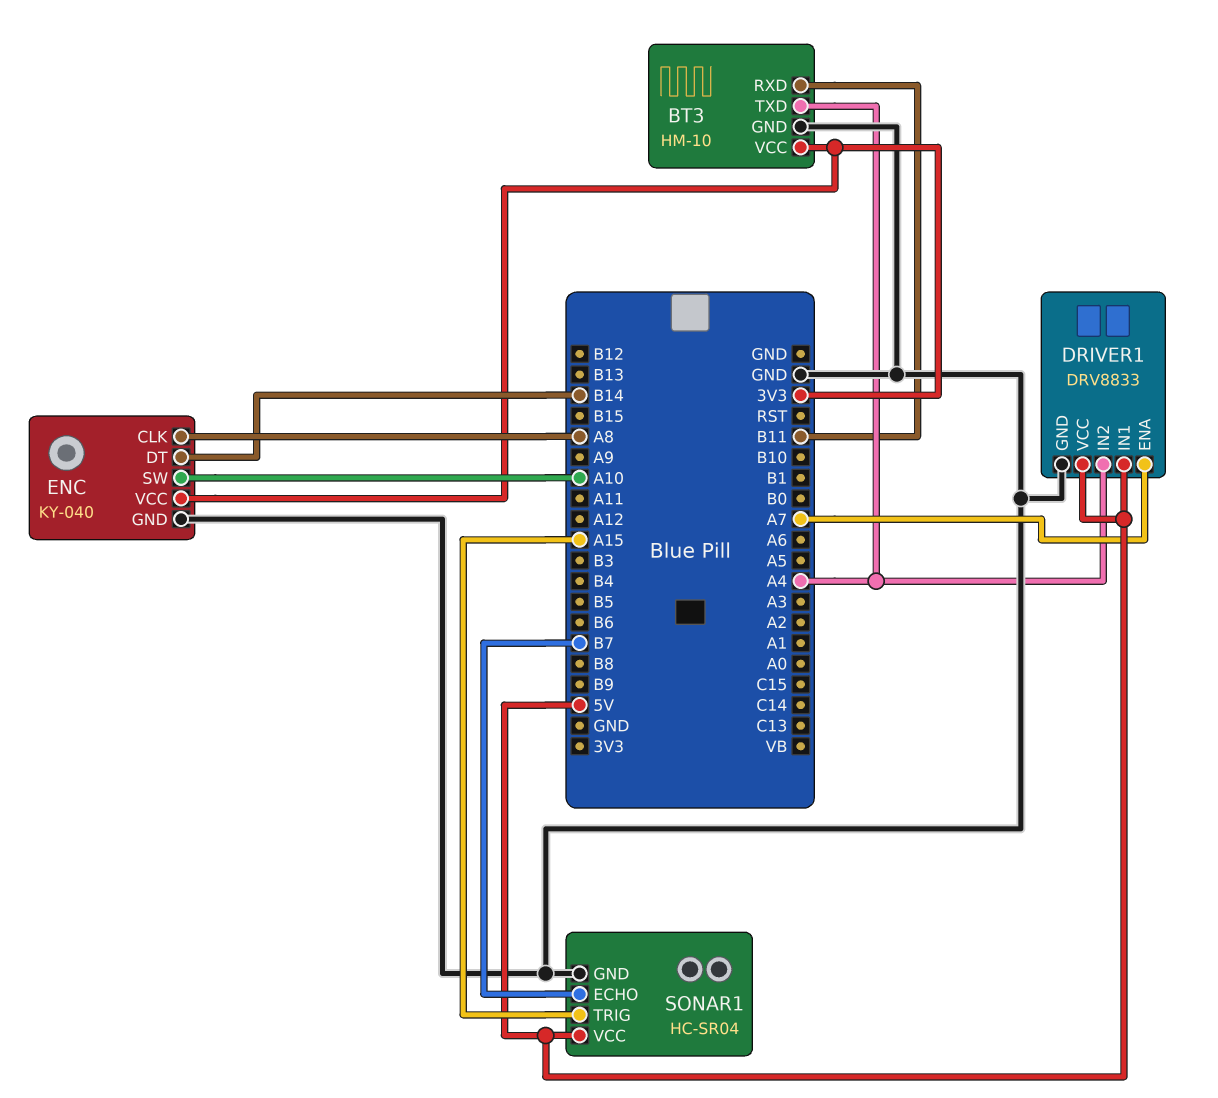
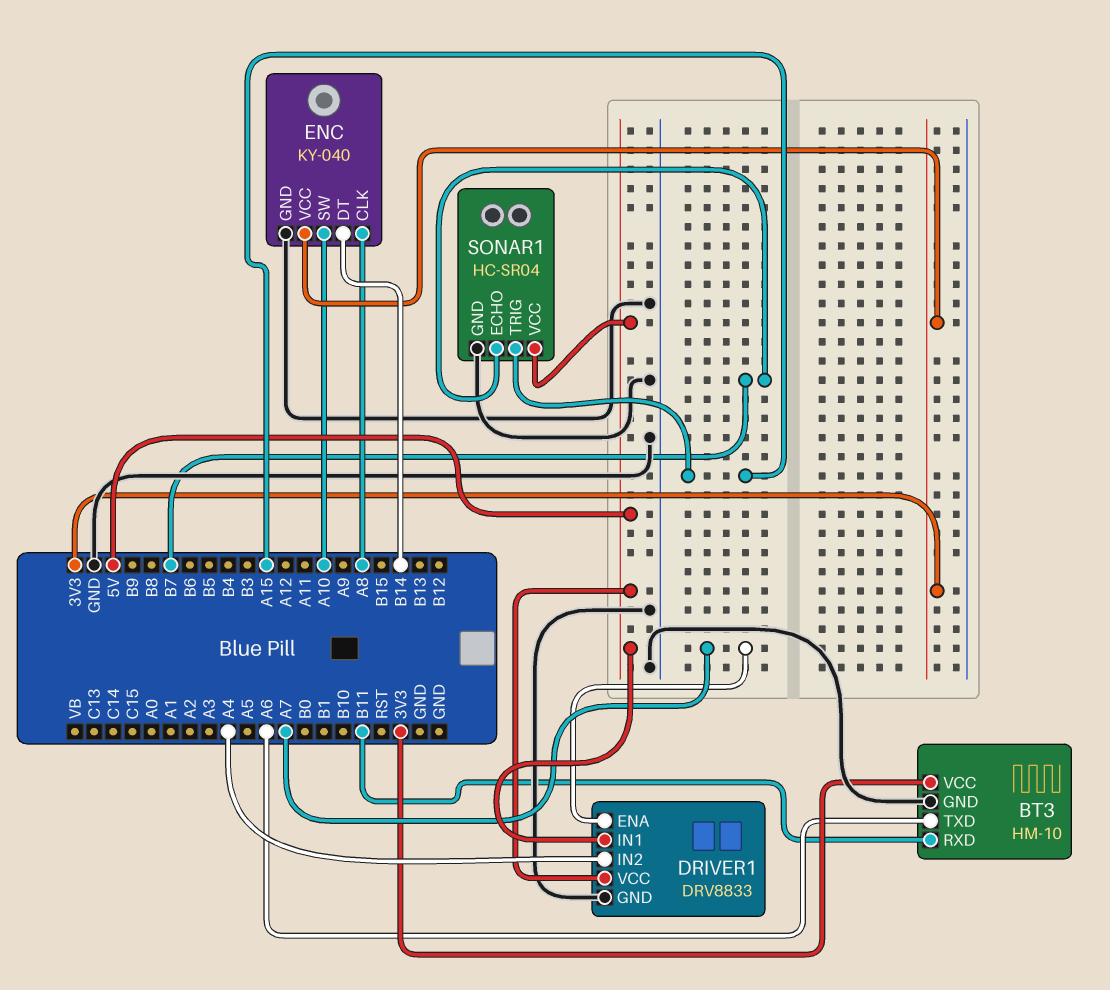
BT3 pin TXD: A4 -> A6

